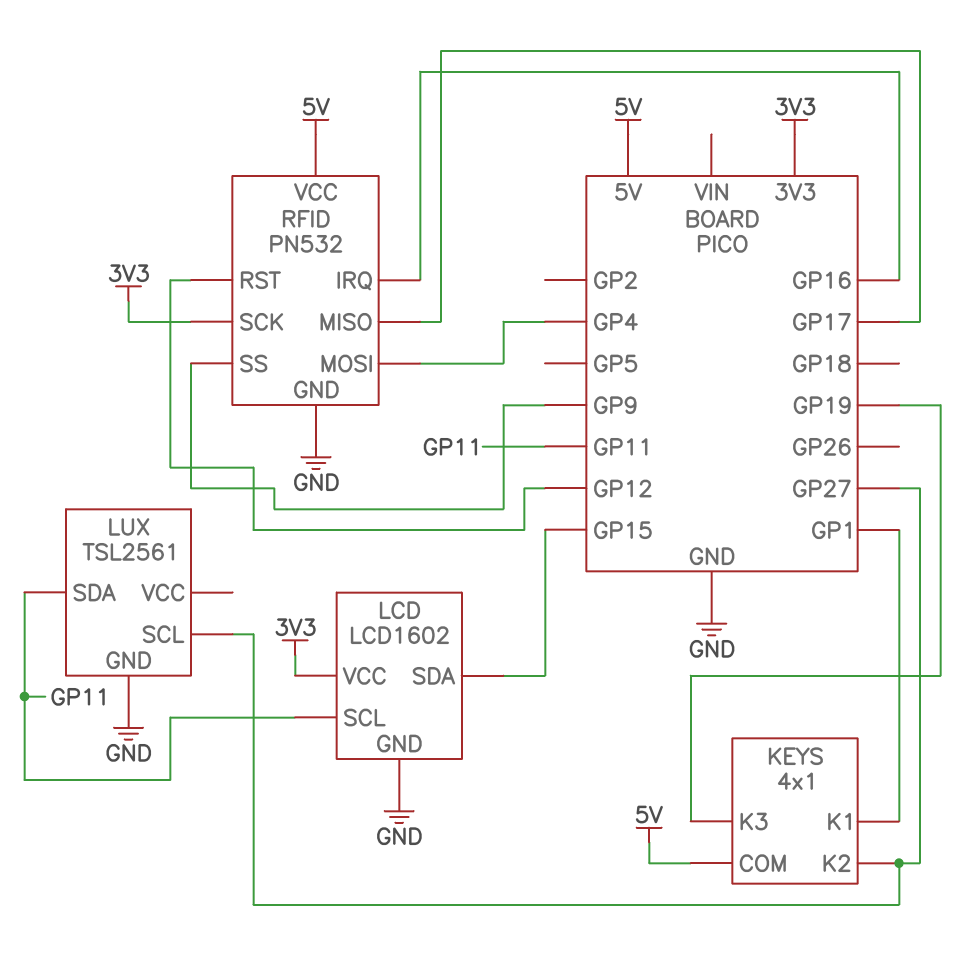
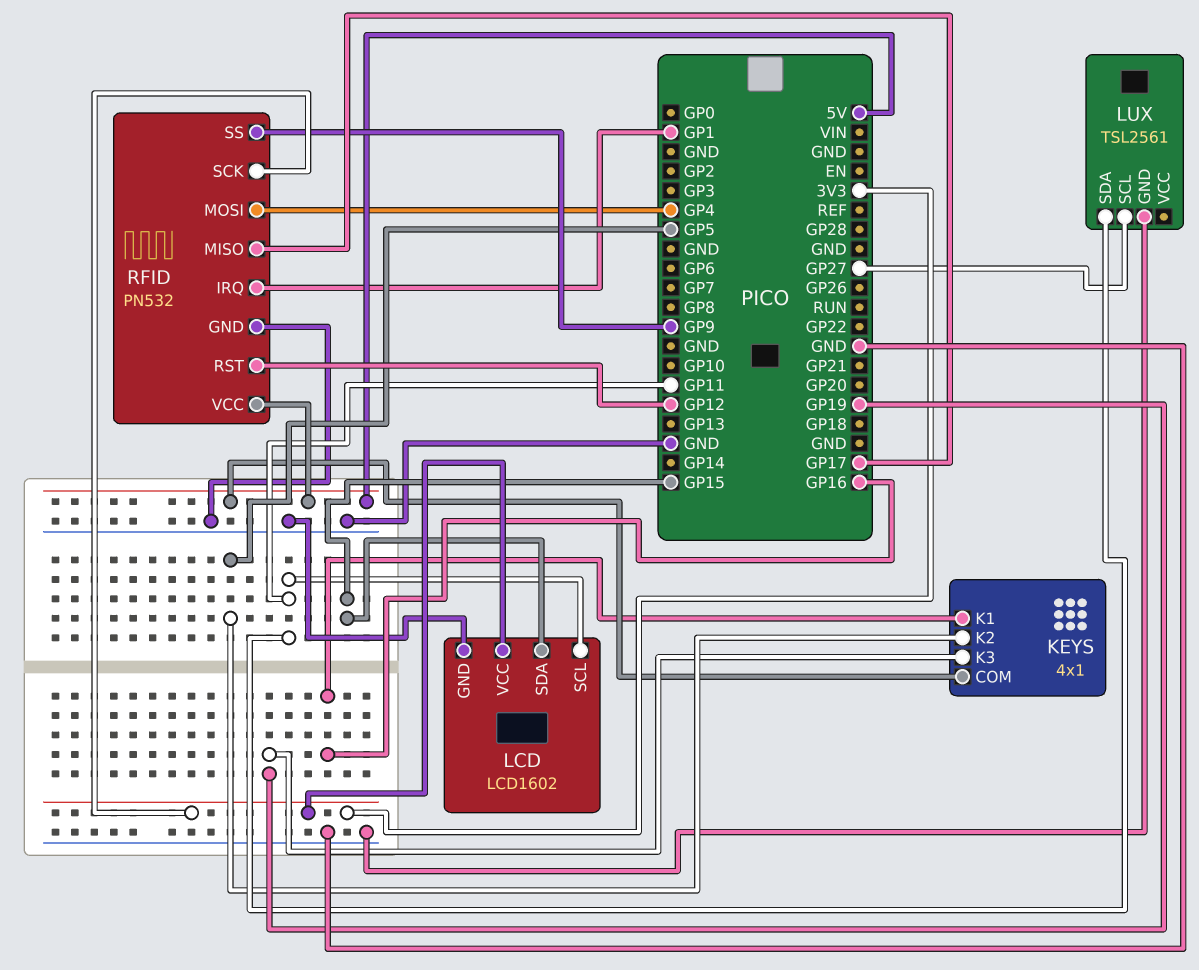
KEYS pin K1: GP1 -> GP16
KEYS pin K2: GP27 -> GP5
RFID pin IRQ: GP16 -> GP1

